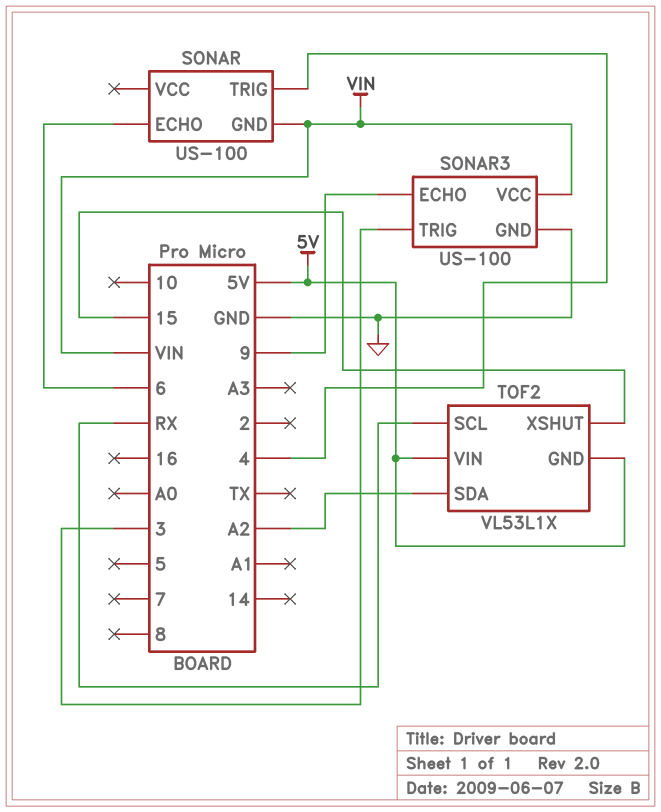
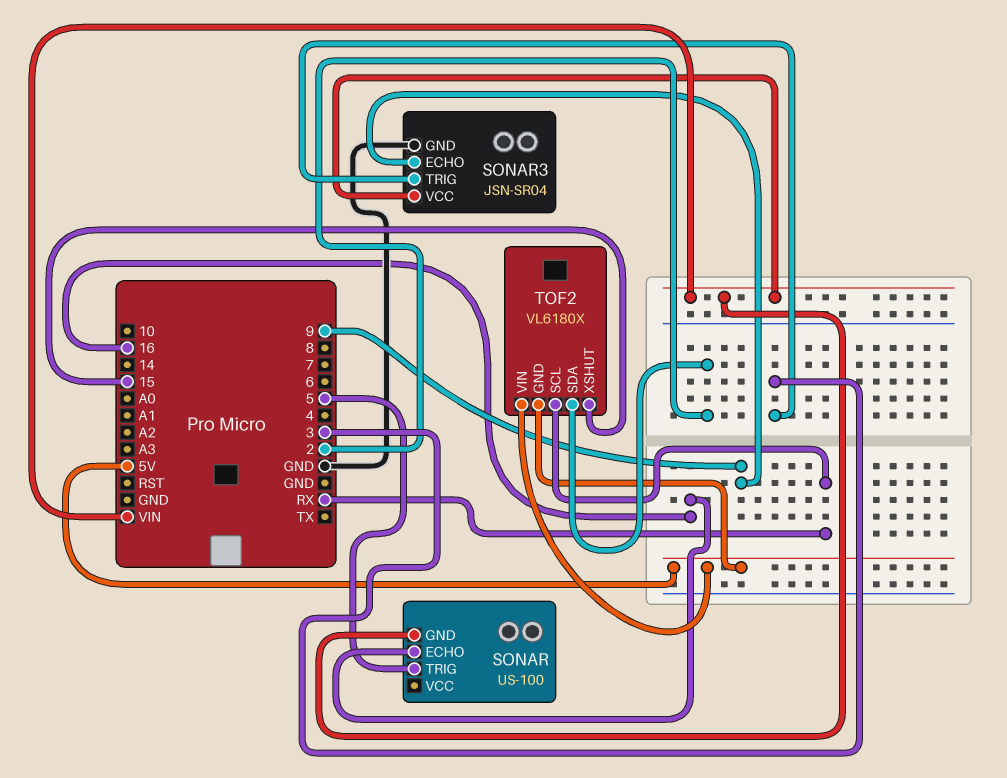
SONAR pin ECHO: 6 -> 16
SONAR pin TRIG: 4 -> 5
SONAR3: US-100 -> JSN-SR04
TOF2: VL53L1X -> VL6180X
TOF2 pin SDA: A2 -> 2

